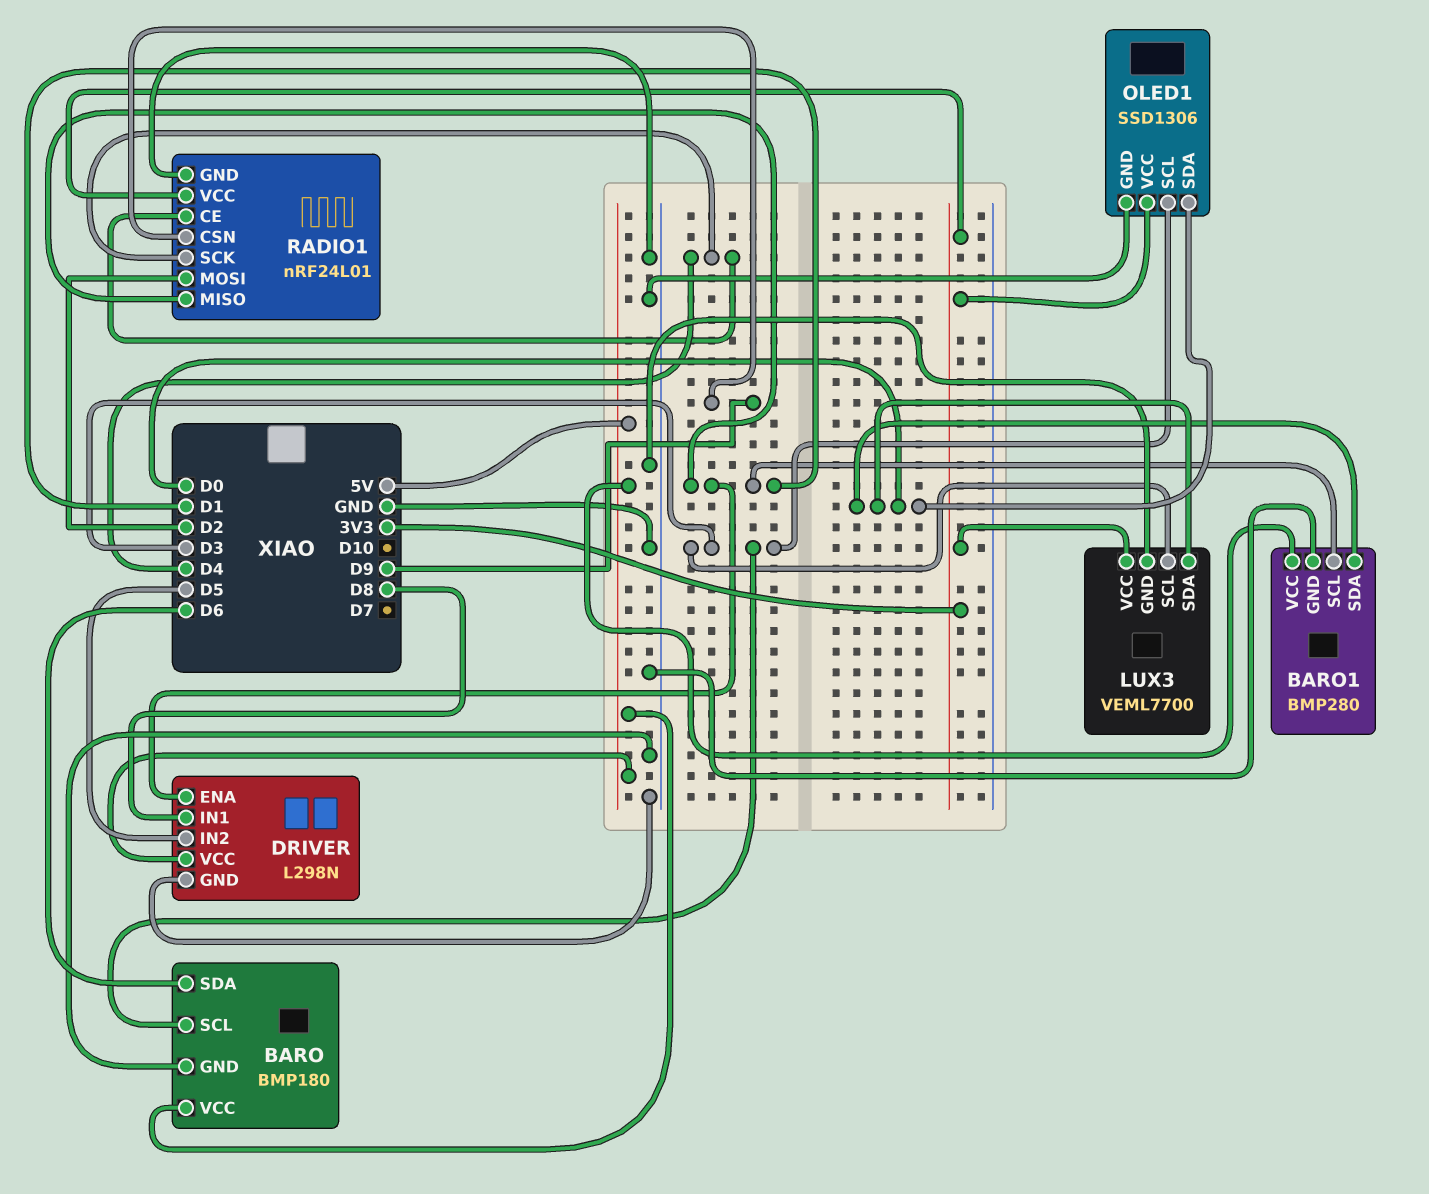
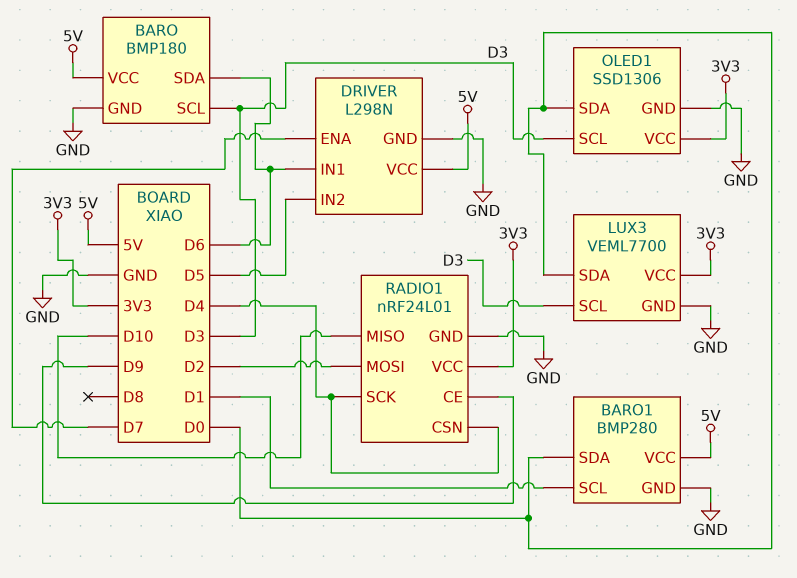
DRIVER pin ENA: D1 -> D7
DRIVER pin IN1: D8 -> D6
RADIO1 pin CE: D4 -> D9
RADIO1 pin CSN: D9 -> D4
RADIO1 pin MISO: D1 -> D10

